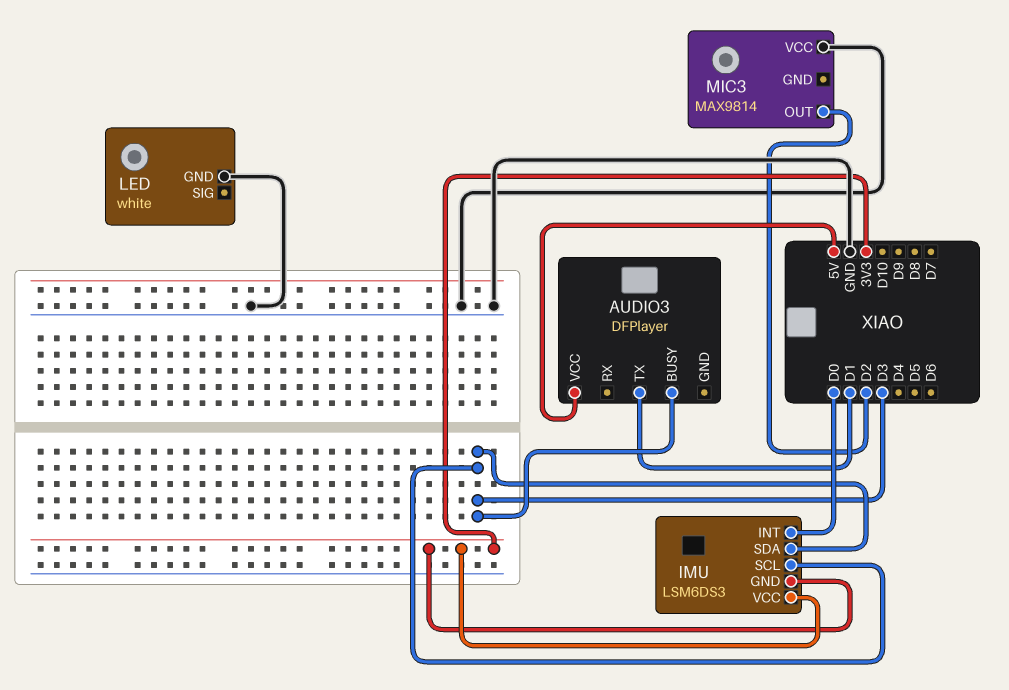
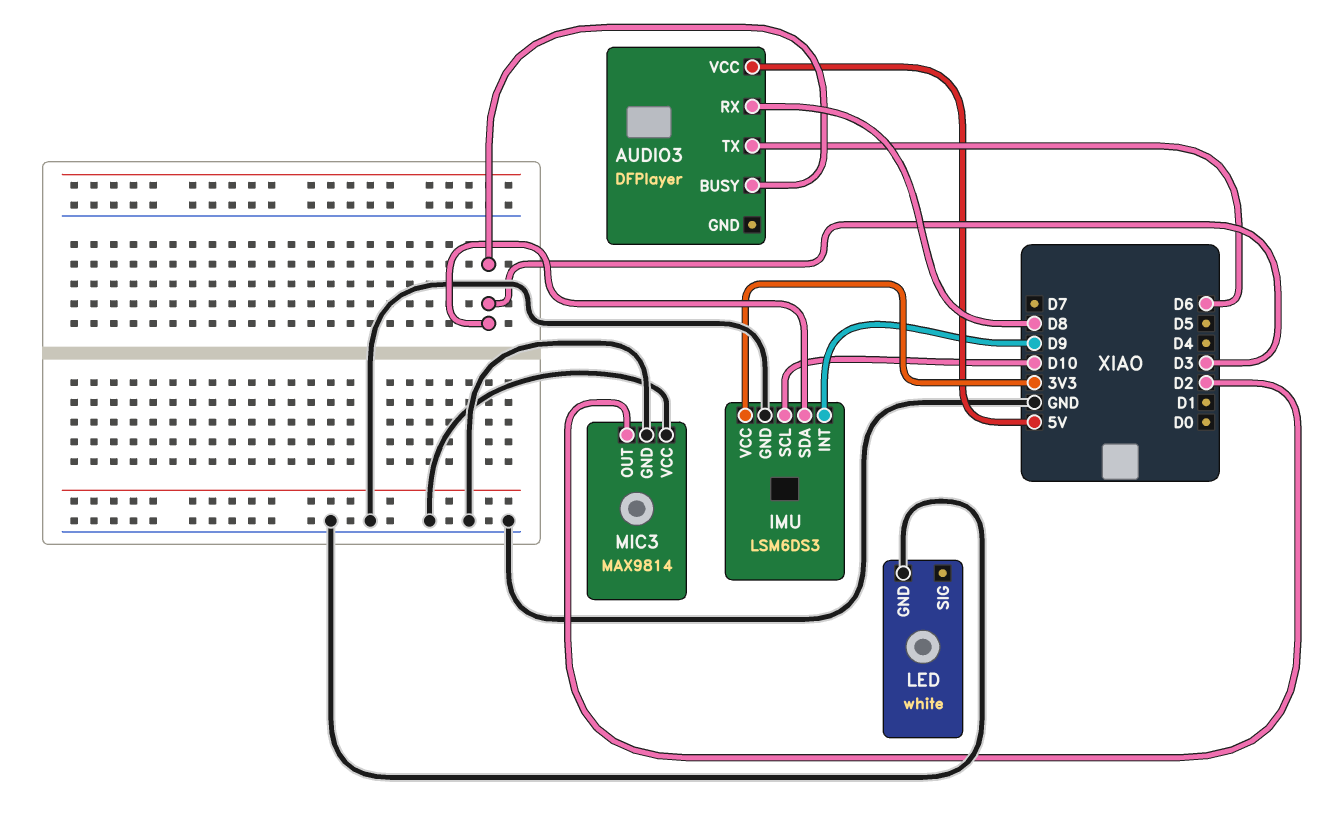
AUDIO3 pin RX: none -> D8
AUDIO3 pin TX: D1 -> D6
IMU pin GND: 3V3 -> GND
IMU pin INT: D0 -> D9
IMU pin SCL: D3 -> D10
MIC3 pin GND: none -> GND

